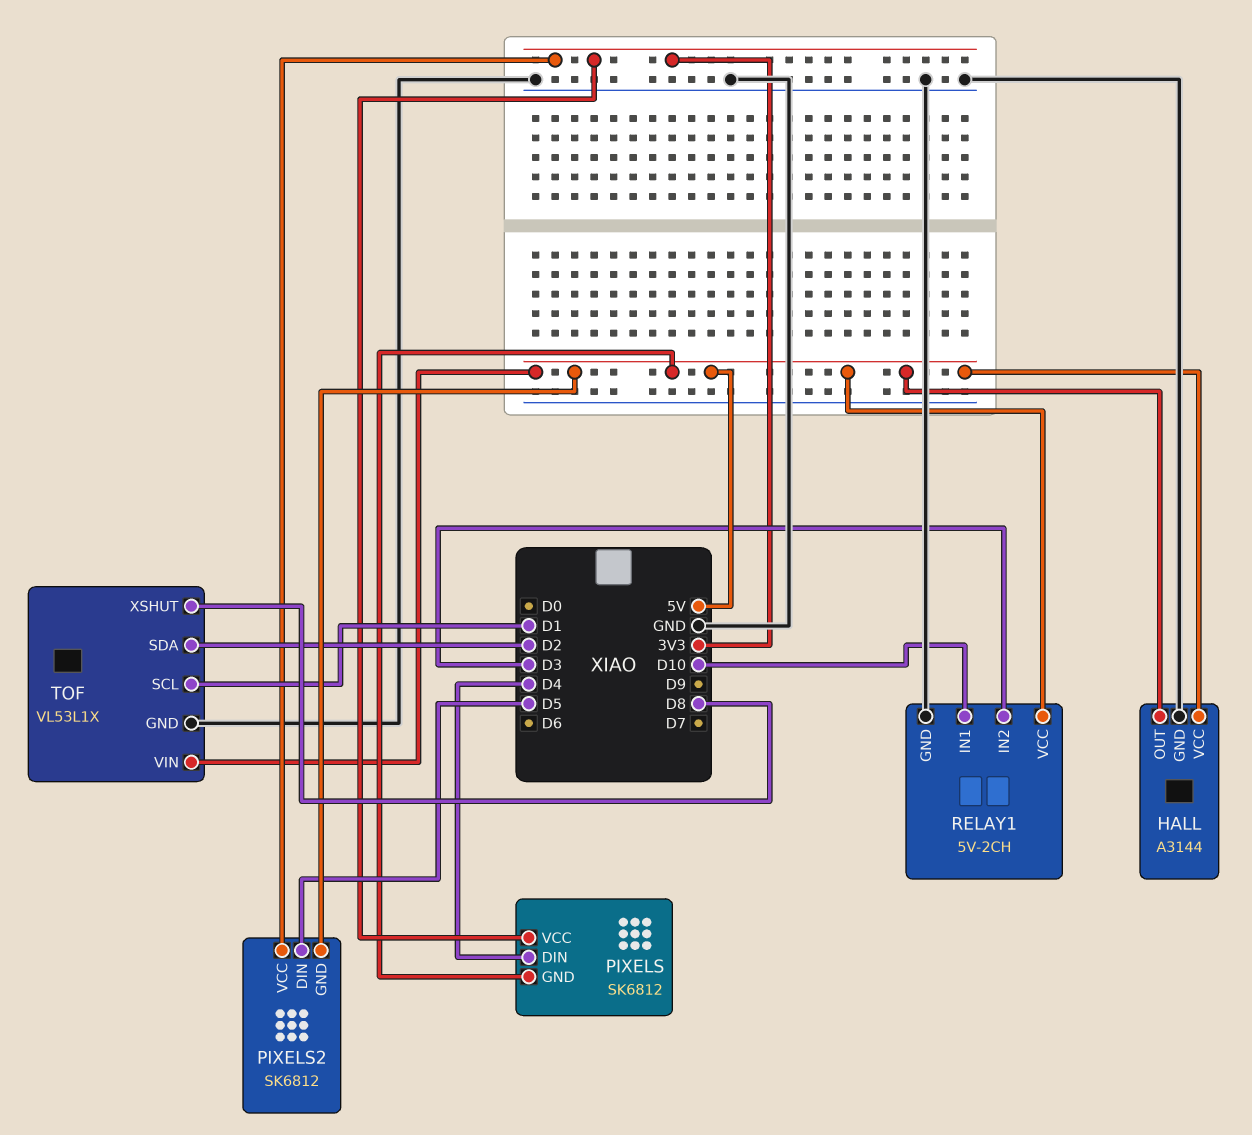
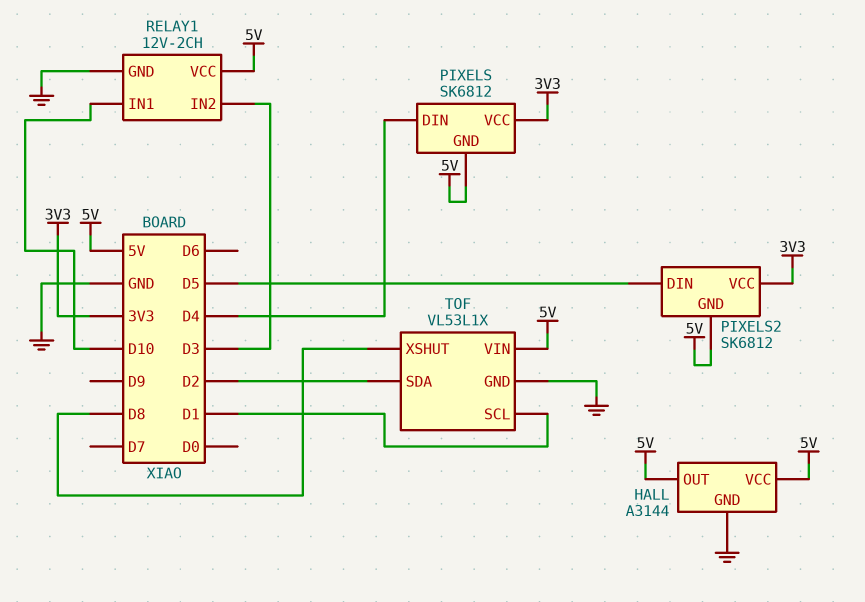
RELAY1: 5V-2CH -> 12V-2CH

